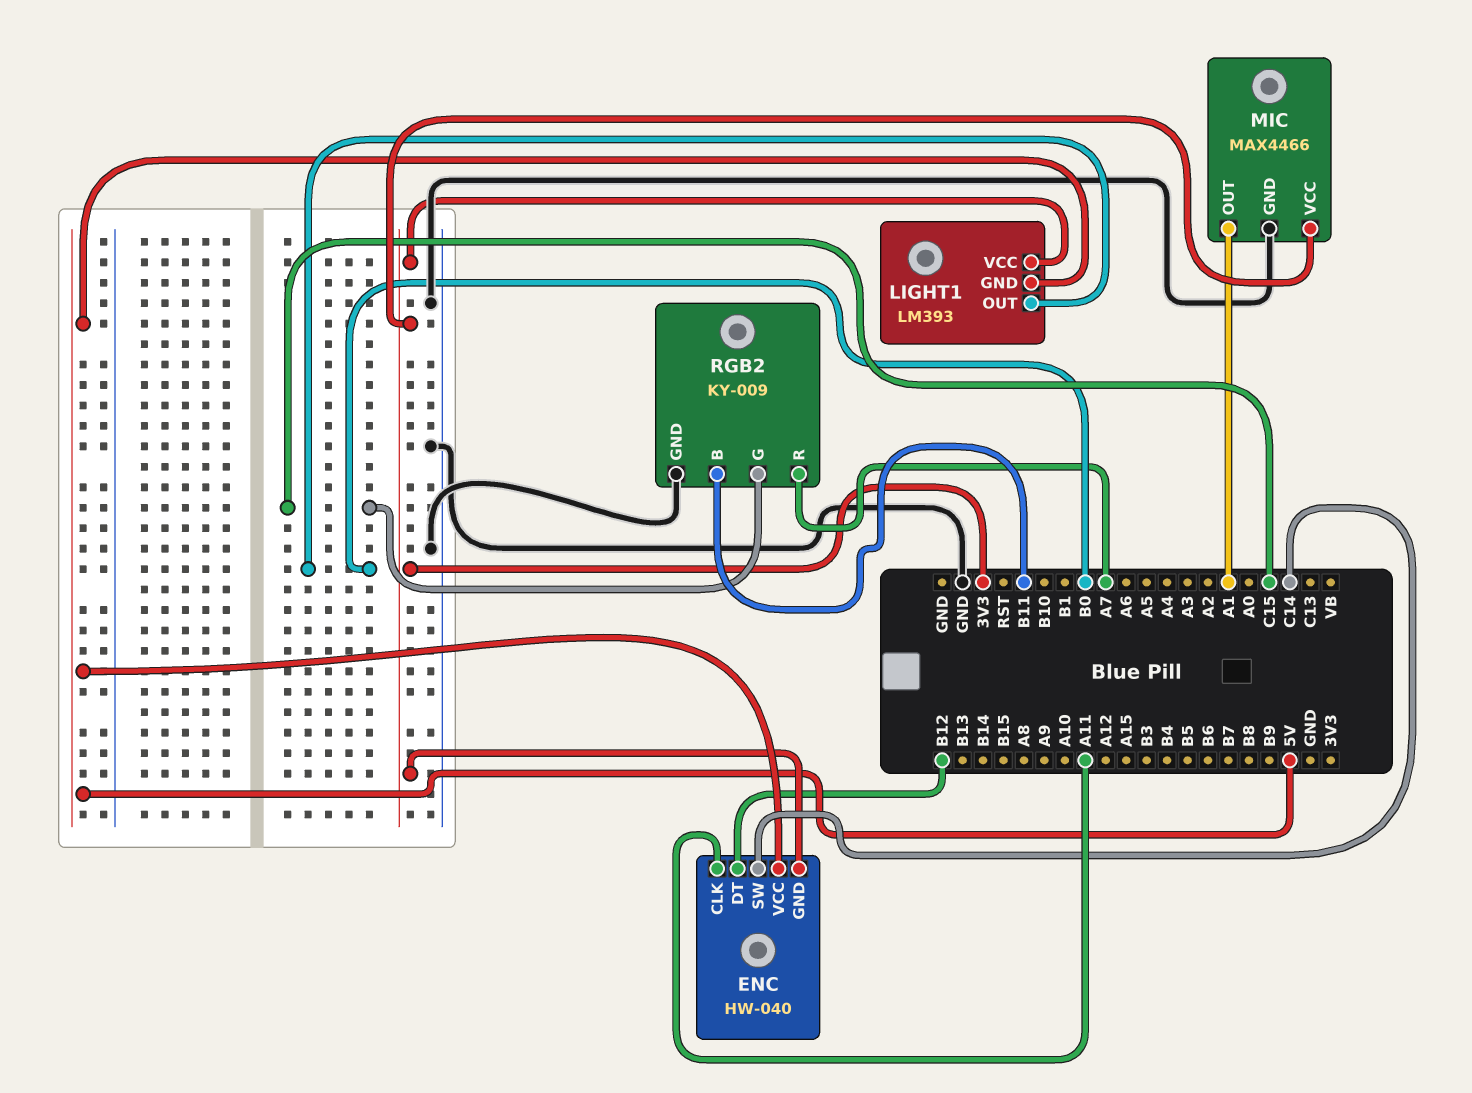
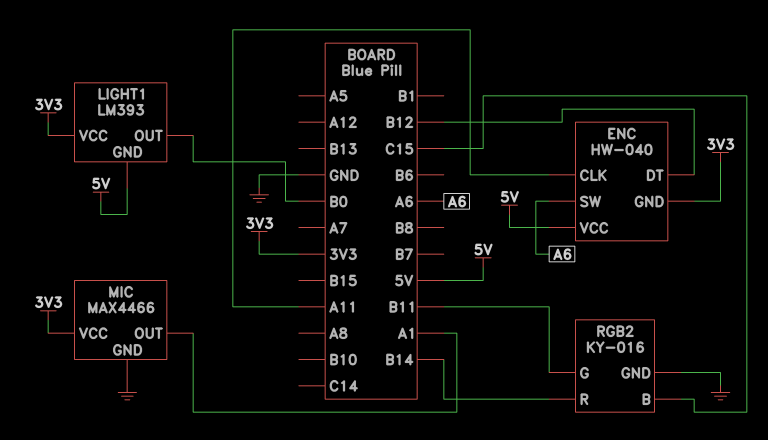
ENC pin SW: C14 -> A6
RGB2: KY-009 -> KY-016
RGB2 pin B: B11 -> C15
RGB2 pin G: C15 -> B11
RGB2 pin R: A7 -> B14

